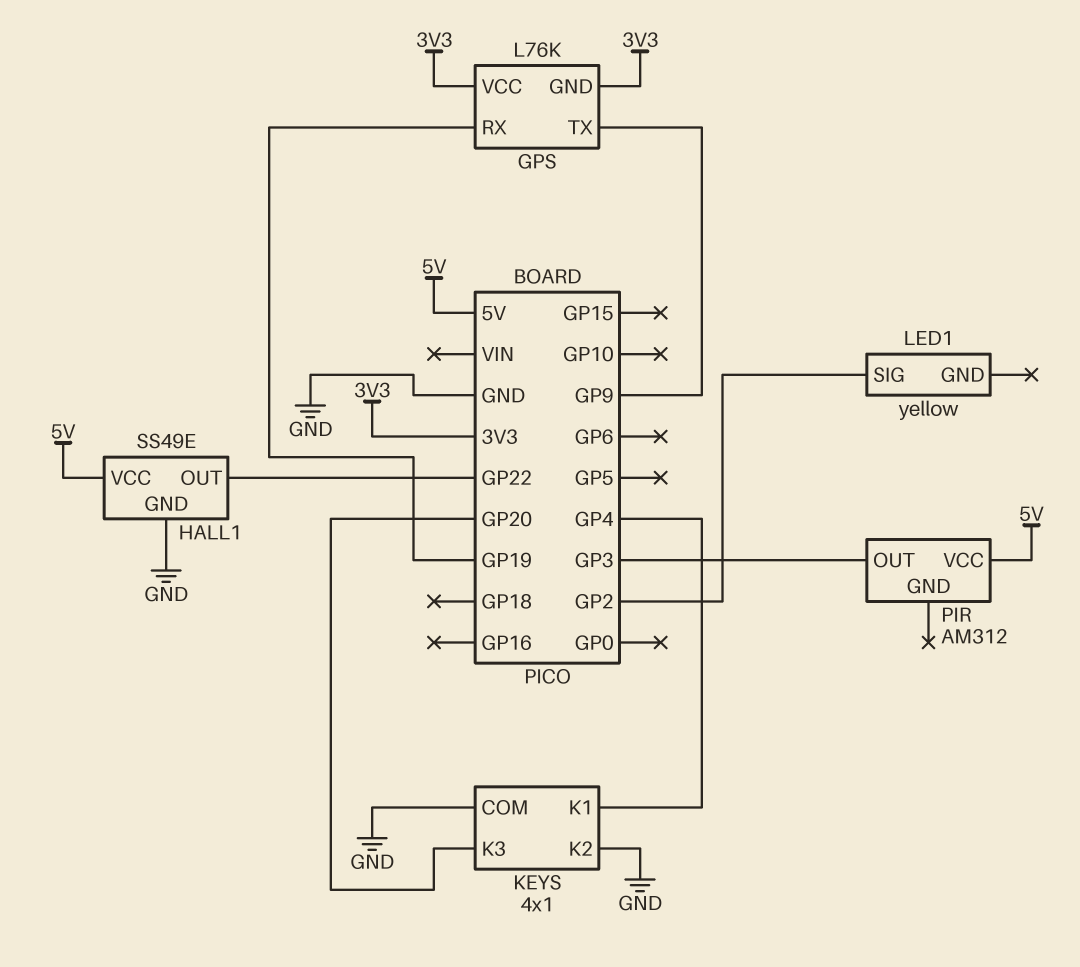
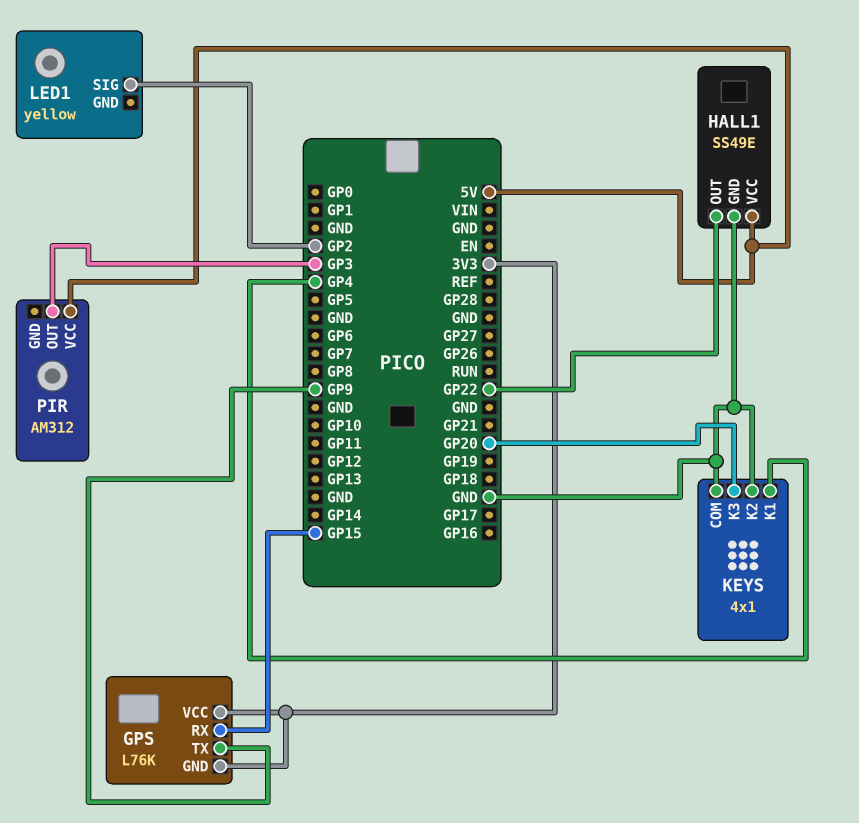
GPS pin RX: GP19 -> GP15

